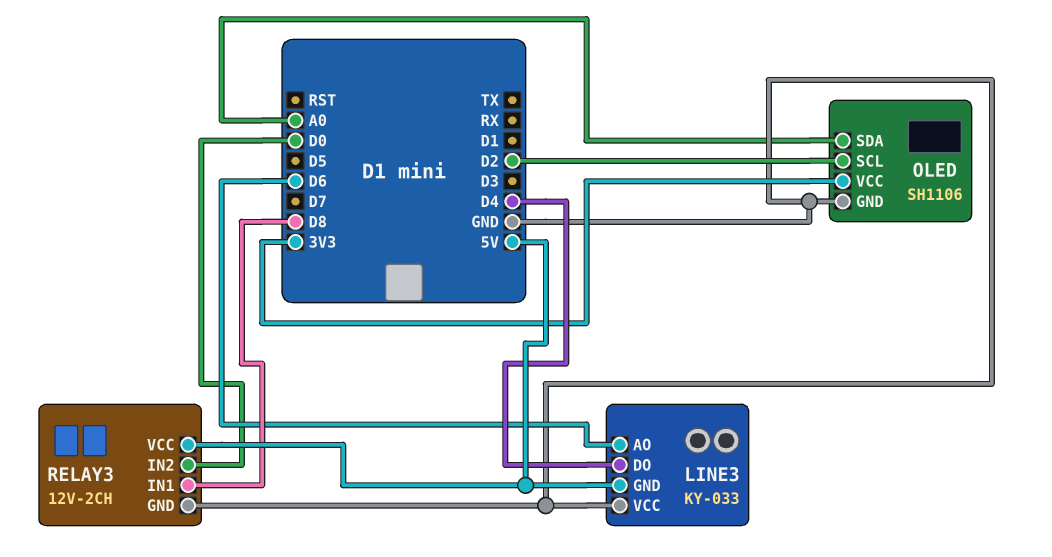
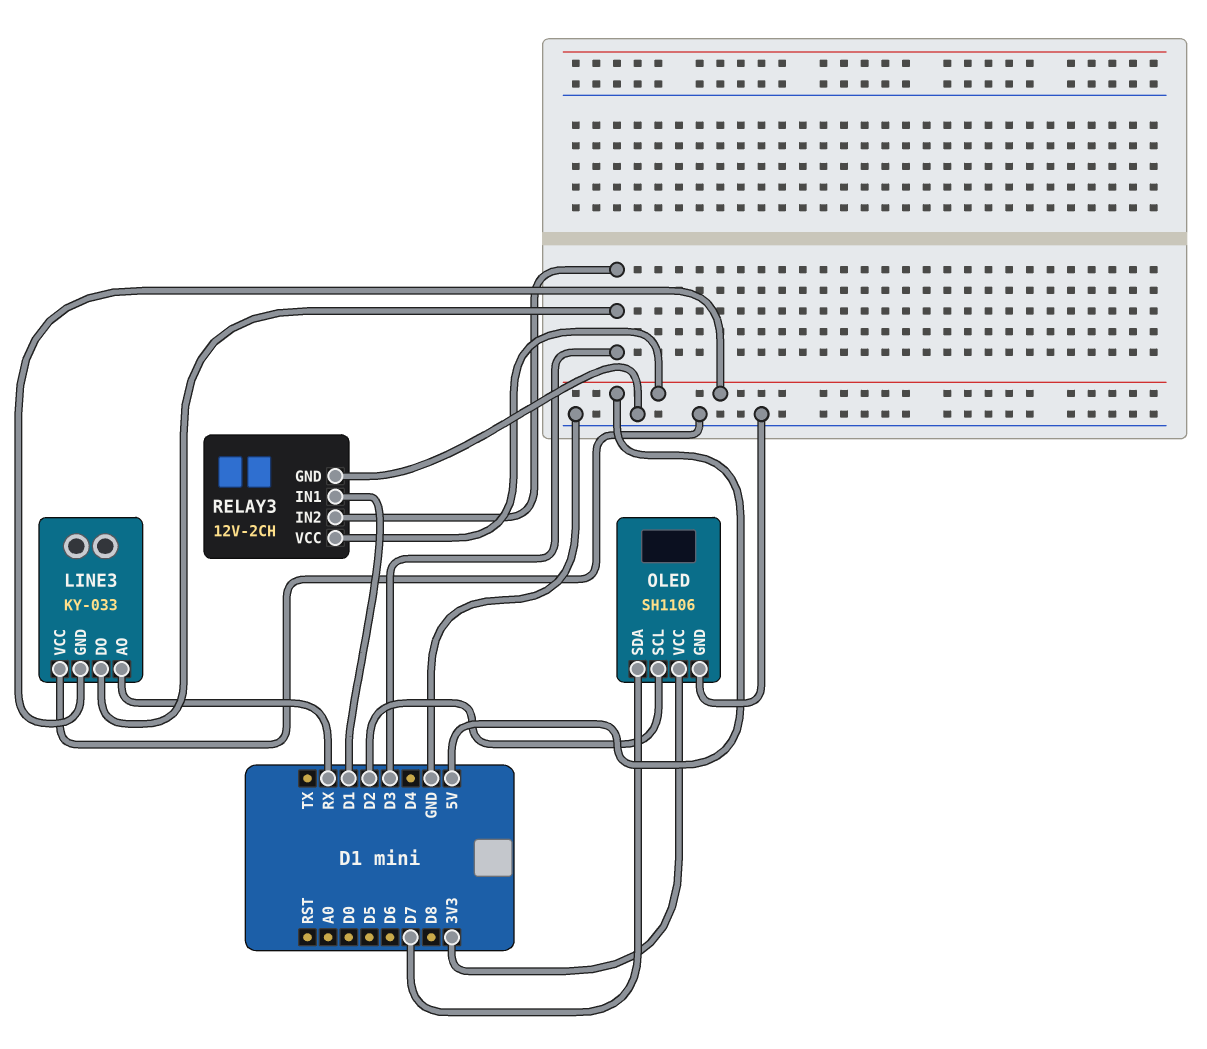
LINE3 pin AO: D6 -> RX
LINE3 pin DO: D4 -> D3
OLED pin SDA: A0 -> D7
RELAY3 pin IN1: D8 -> D1
RELAY3 pin IN2: D0 -> D3

